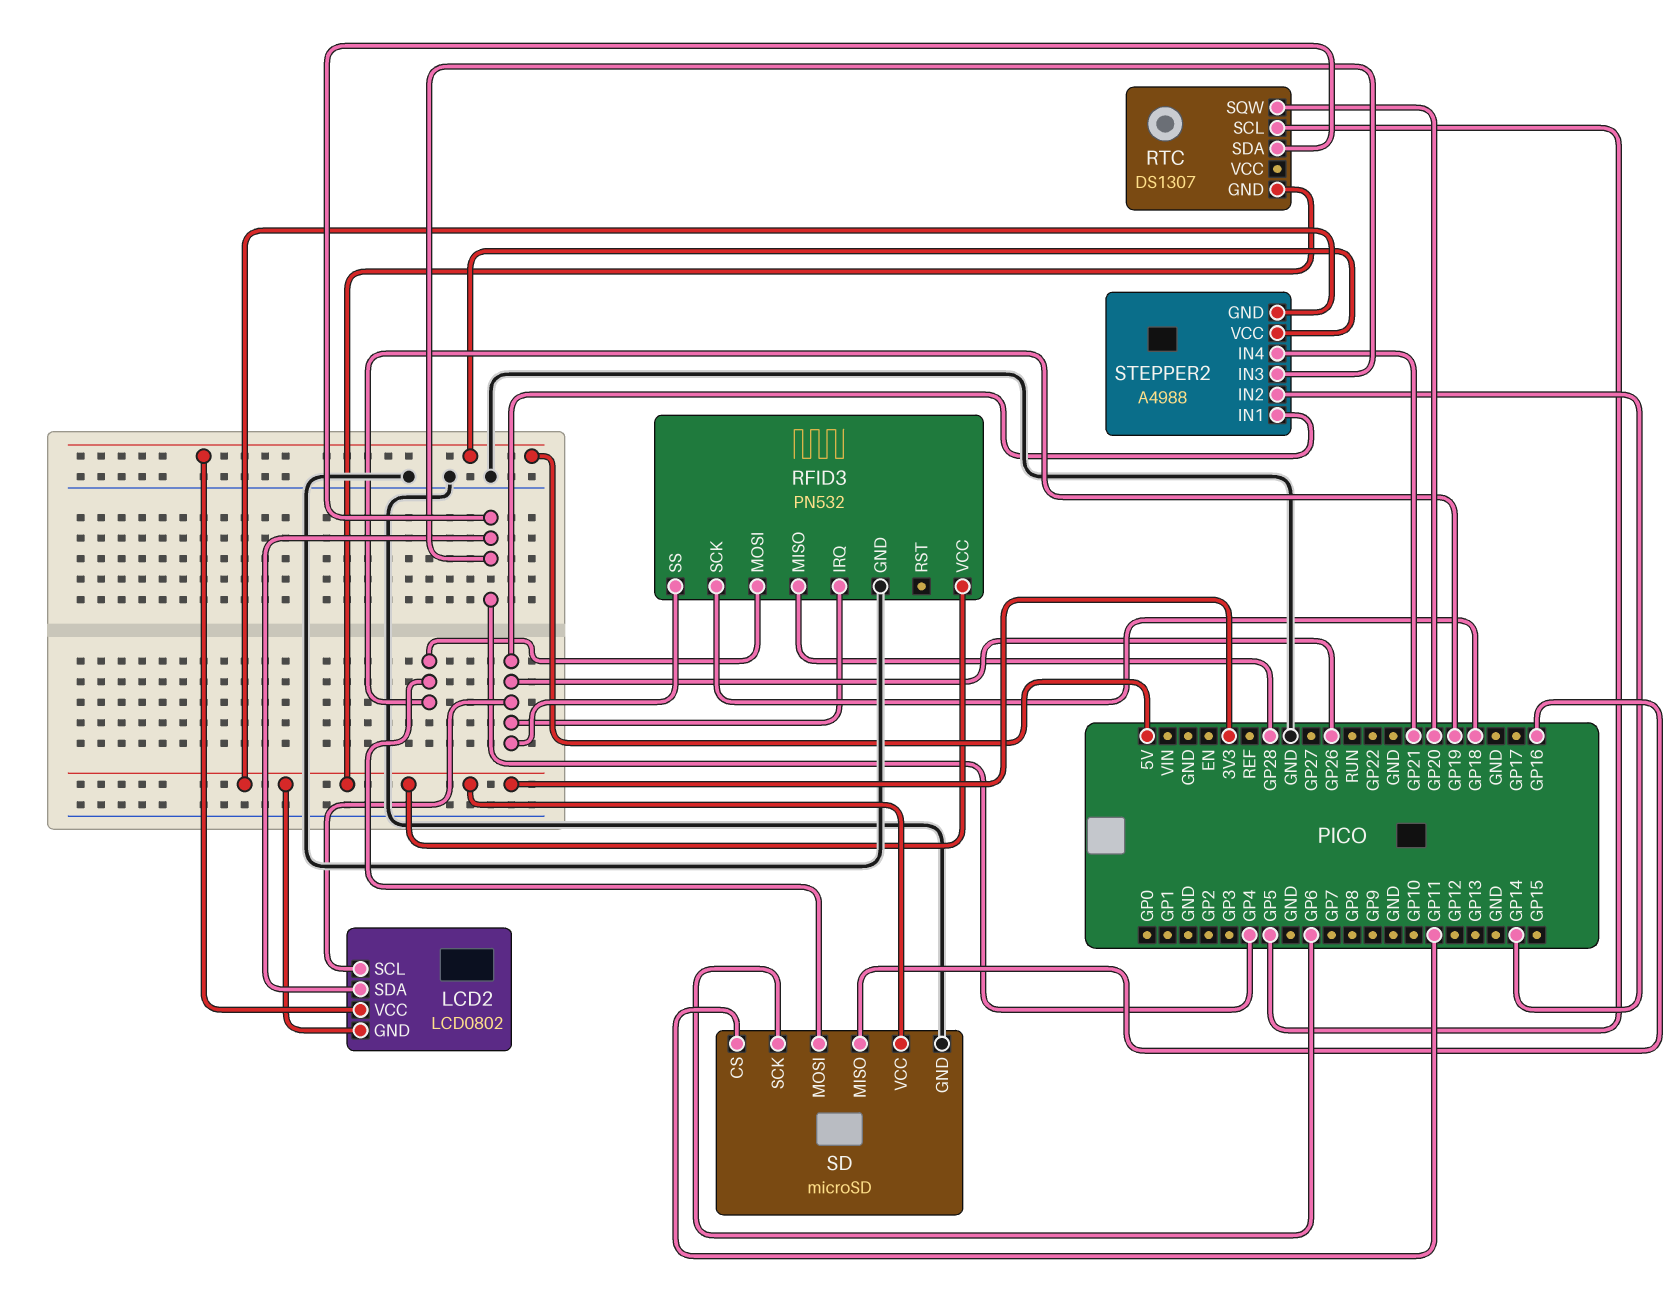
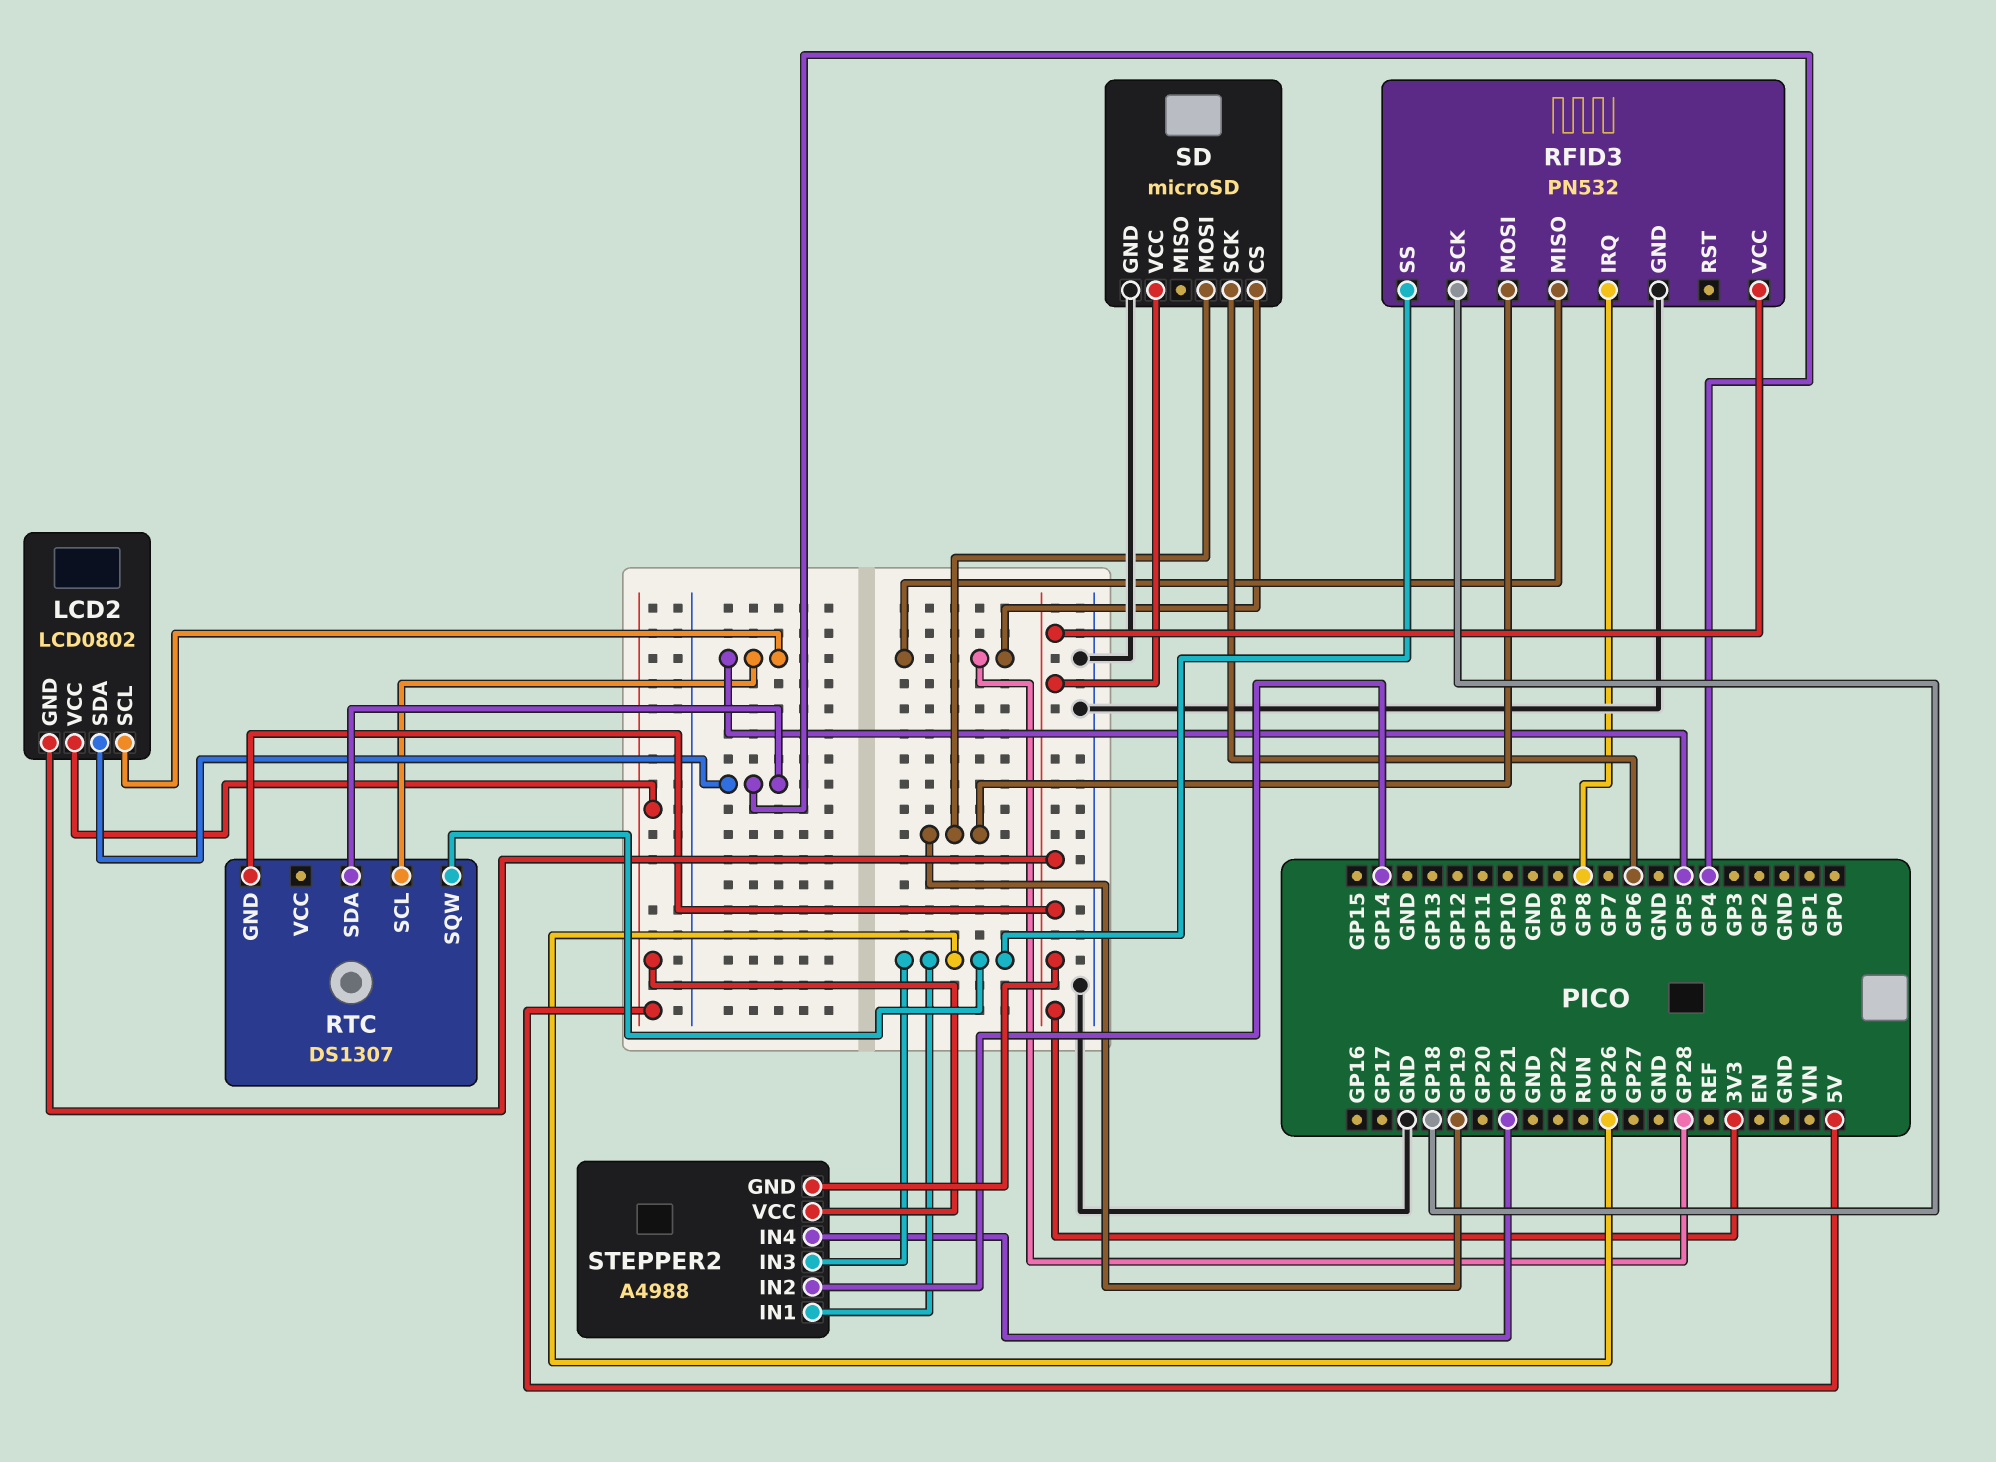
LCD2 pin SCL: GP26 -> GP5
RFID3 pin IRQ: GP26 -> GP8
RTC pin SQW: GP20 -> GP26
SD pin CS: GP11 -> GP28
SD pin MISO: GP16 -> none
STEPPER2 pin IN3: GP4 -> GP26

